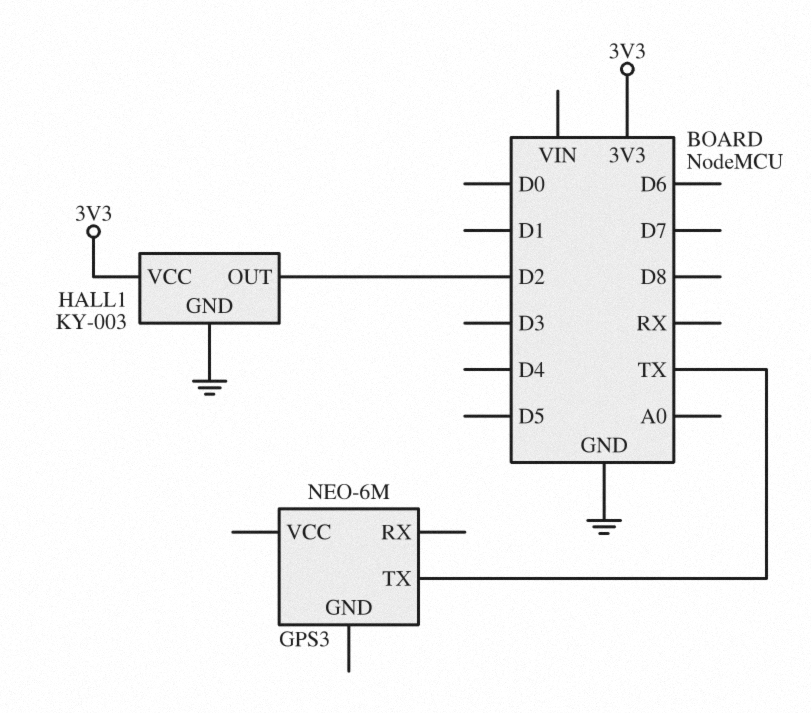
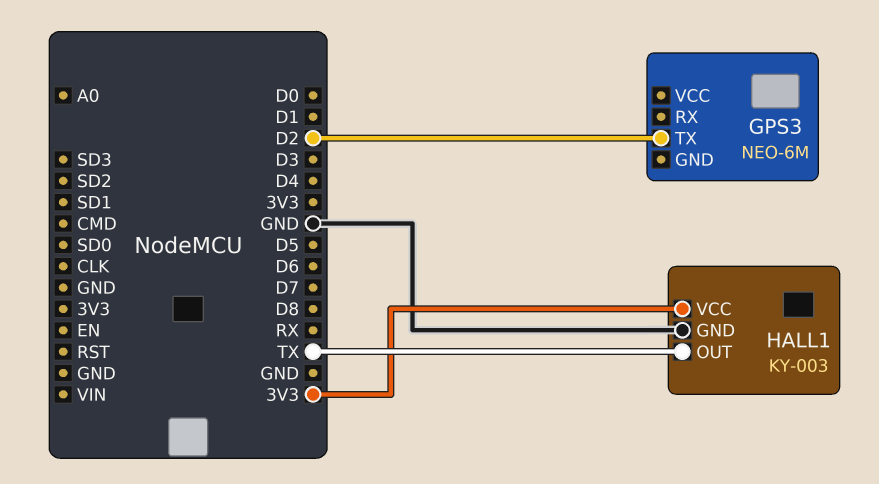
GPS3 pin TX: TX -> D2
HALL1 pin OUT: D2 -> TX

